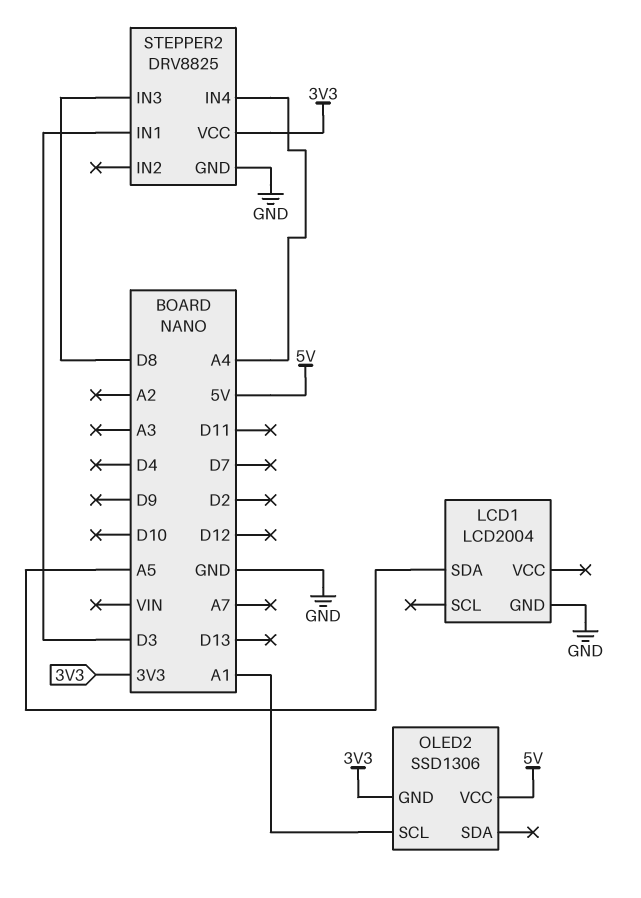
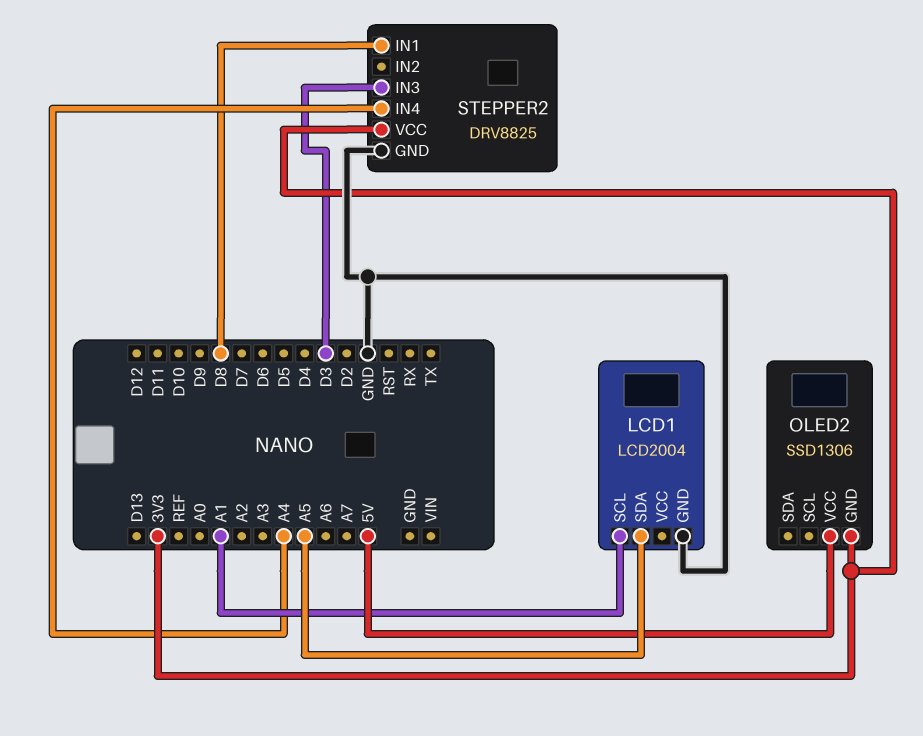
LCD1 pin SCL: none -> A1
OLED2 pin SCL: A1 -> none
STEPPER2 pin IN1: D3 -> D8
STEPPER2 pin IN3: D8 -> D3

